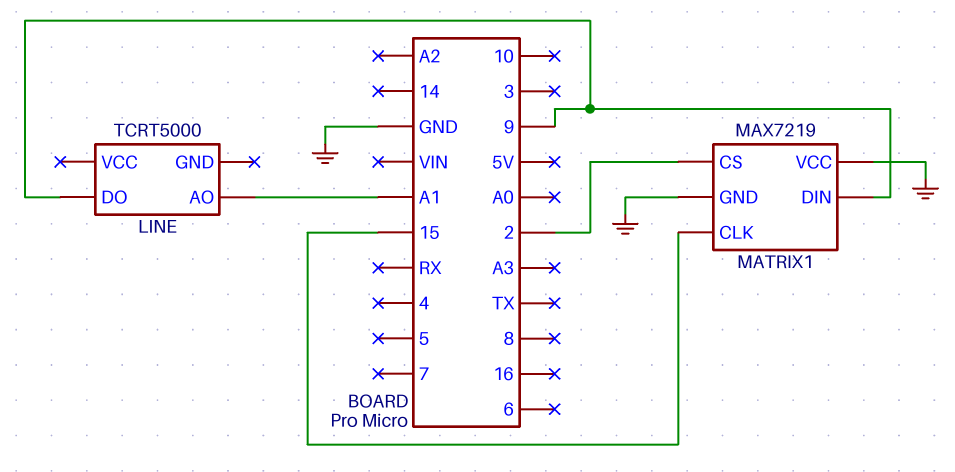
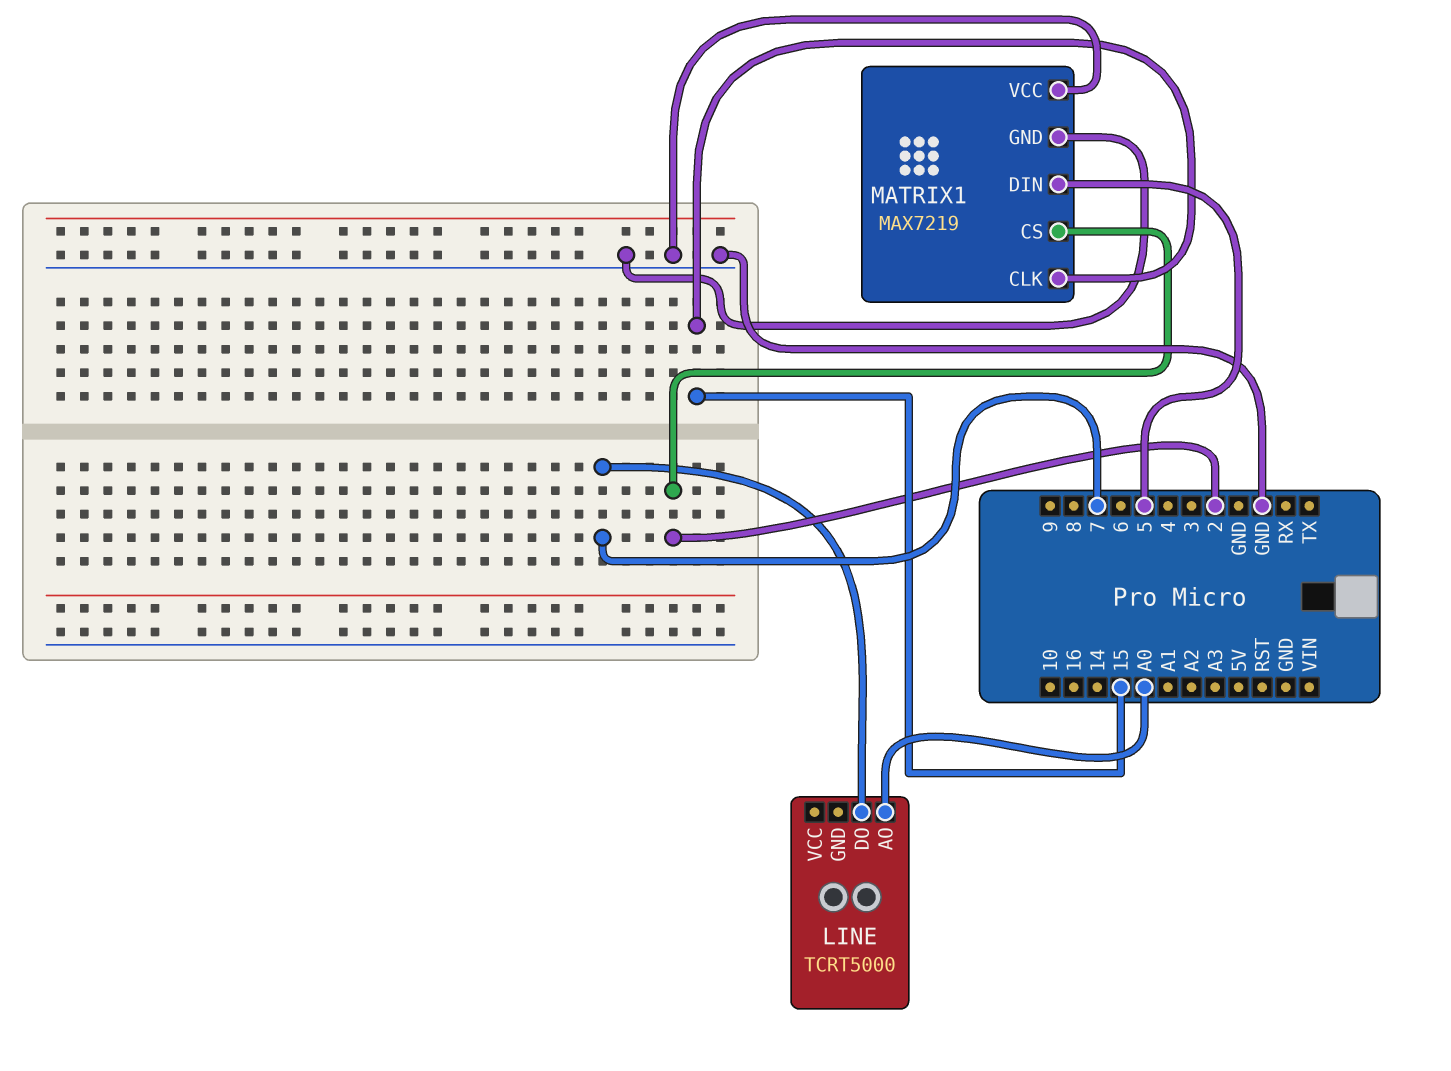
LINE pin AO: A1 -> A0
LINE pin DO: 9 -> 7
MATRIX1 pin DIN: 9 -> 5

